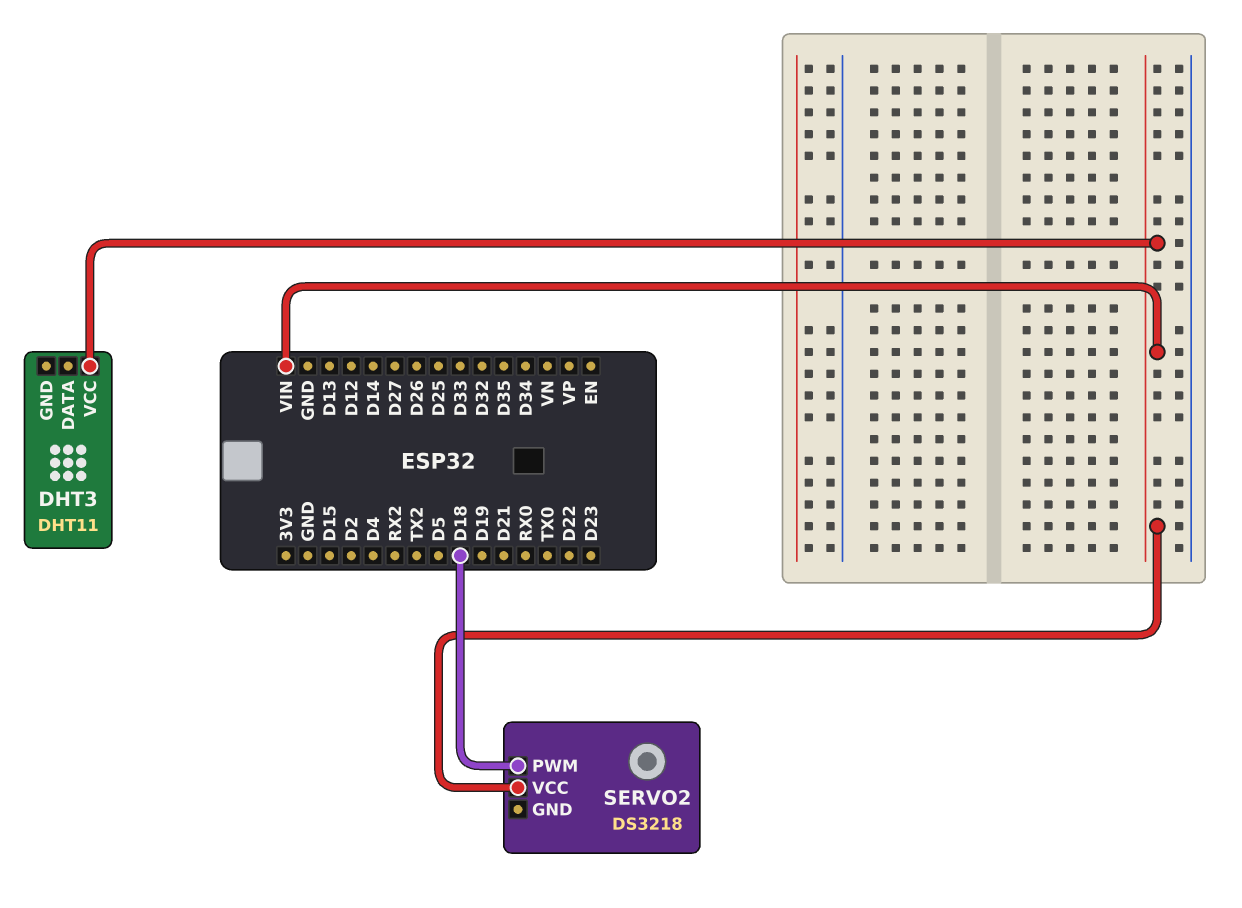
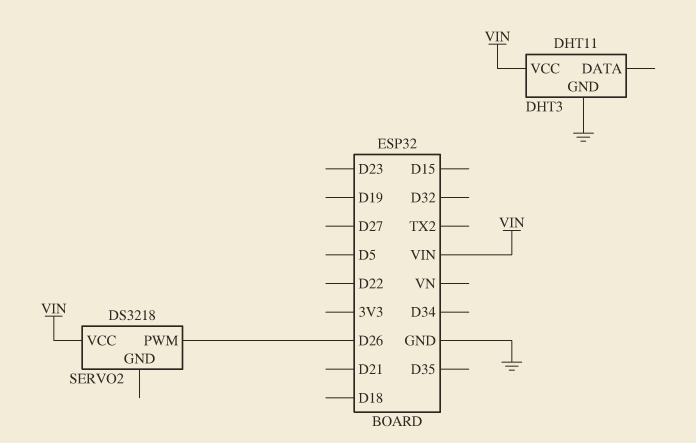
DHT3 pin GND: none -> GND
SERVO2 pin PWM: D18 -> D26

